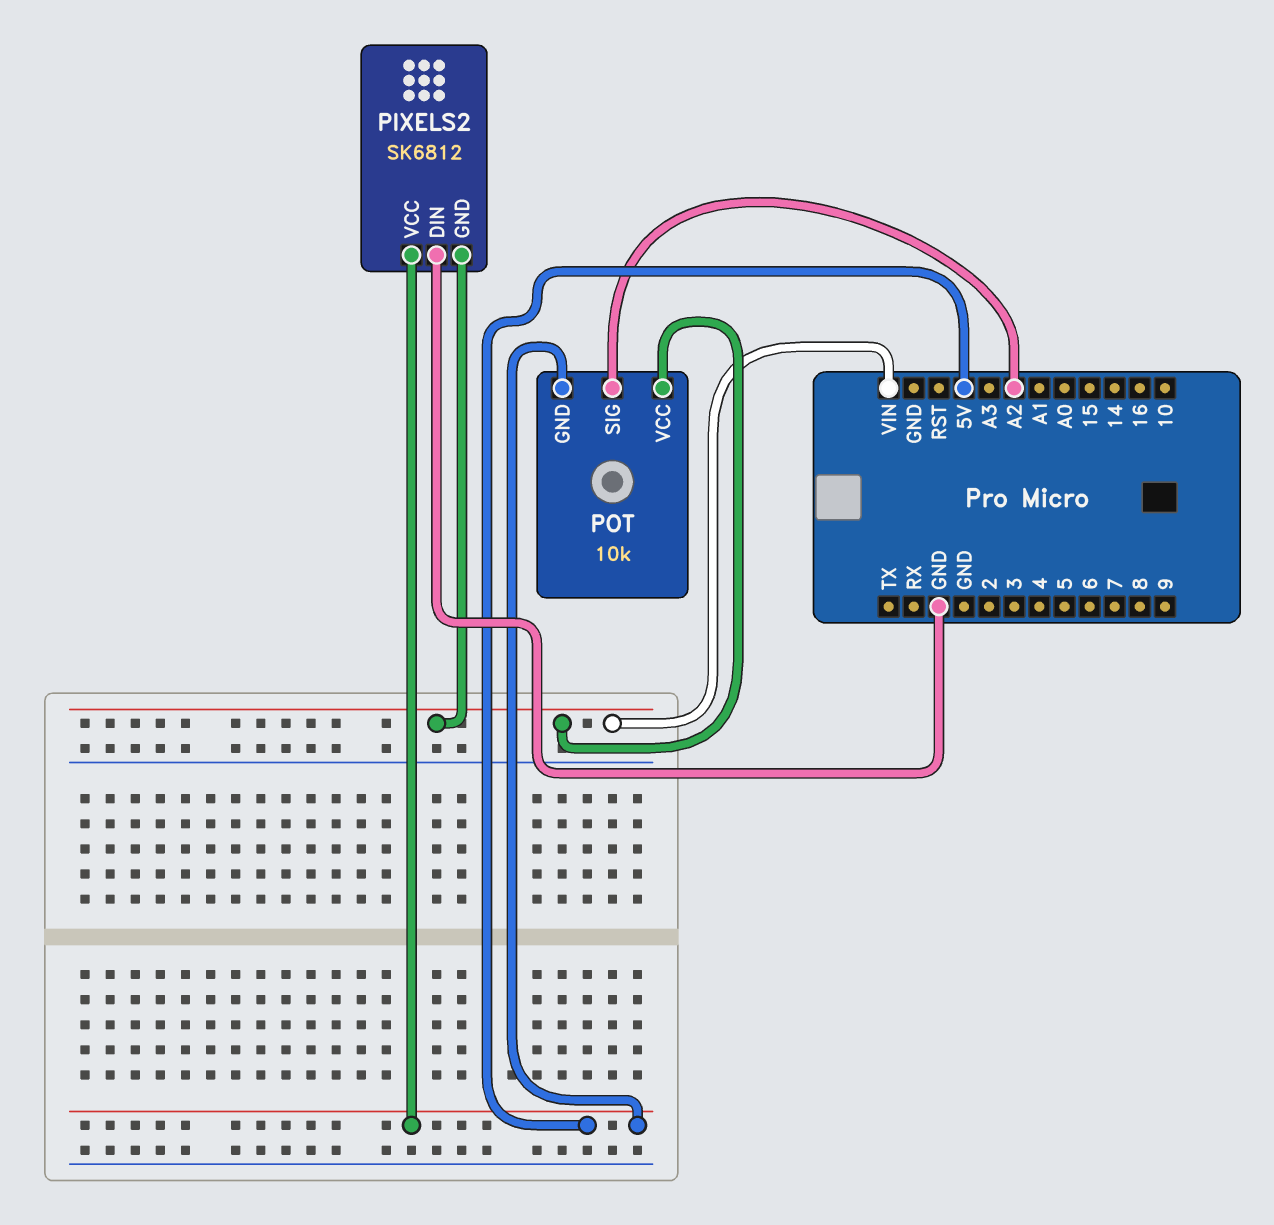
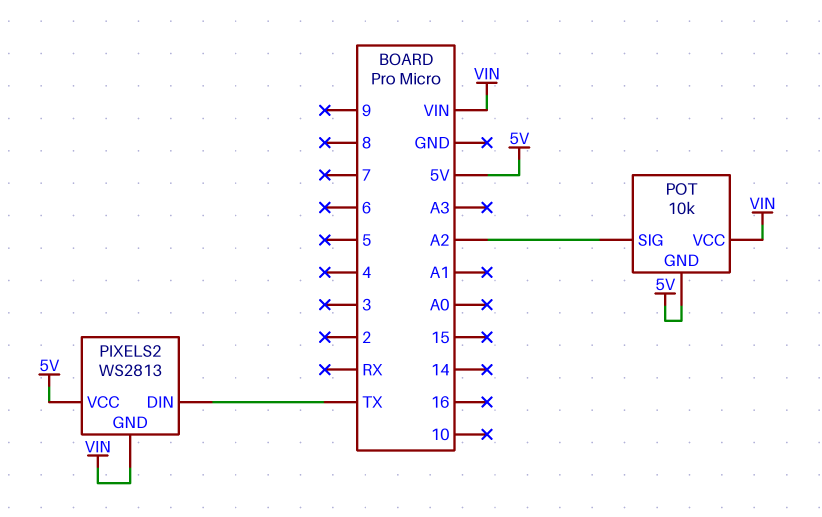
PIXELS2: SK6812 -> WS2813
PIXELS2 pin DIN: GND -> TX

